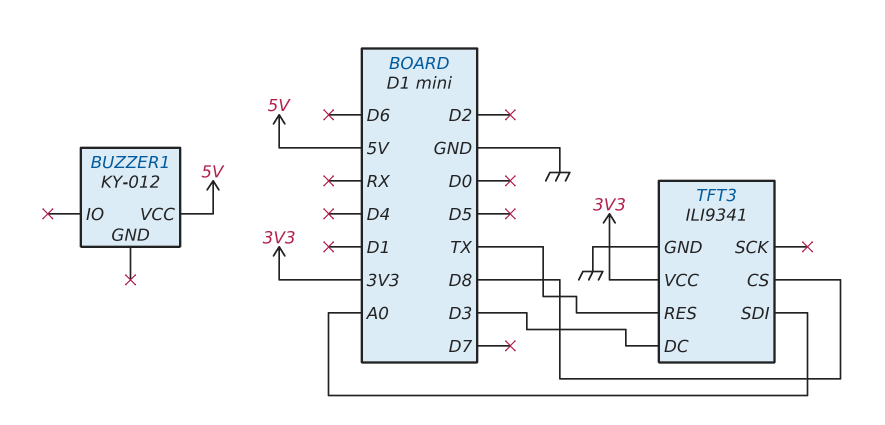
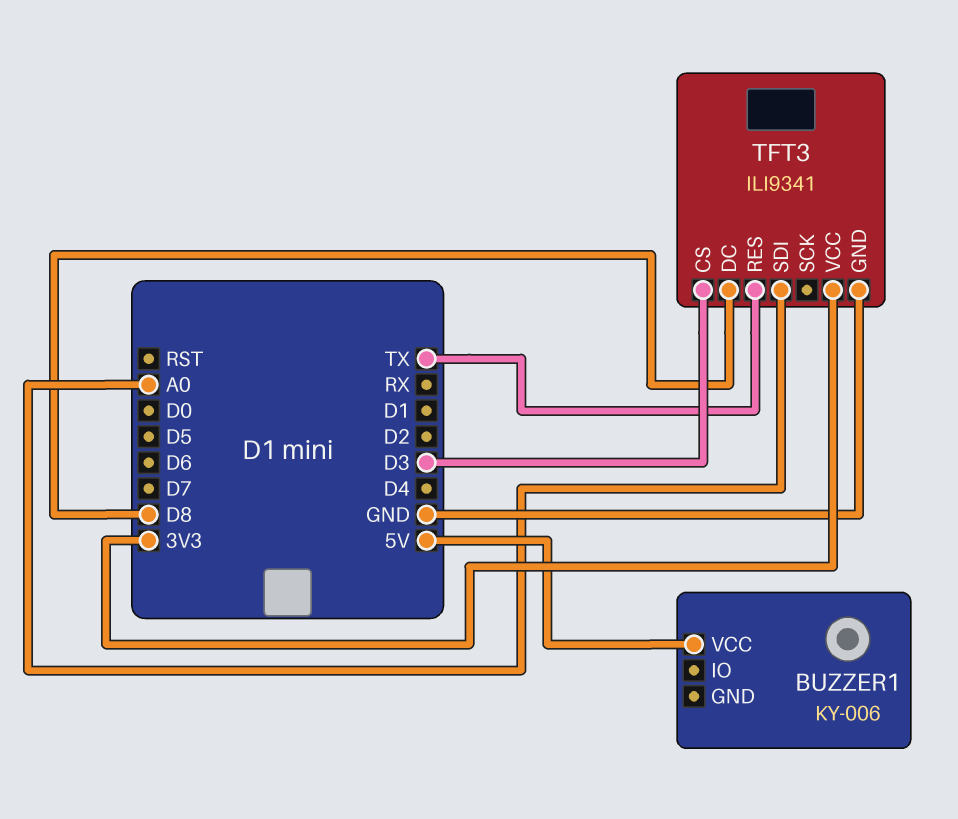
BUZZER1: KY-012 -> KY-006
TFT3 pin CS: D8 -> D3
TFT3 pin DC: D3 -> D8

